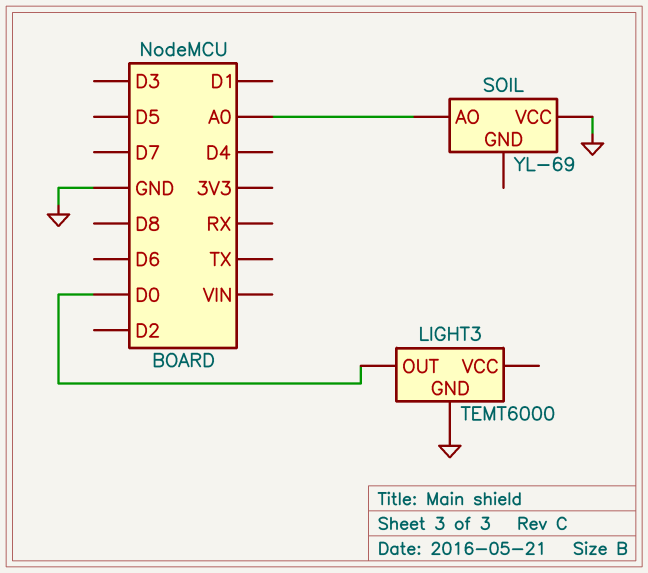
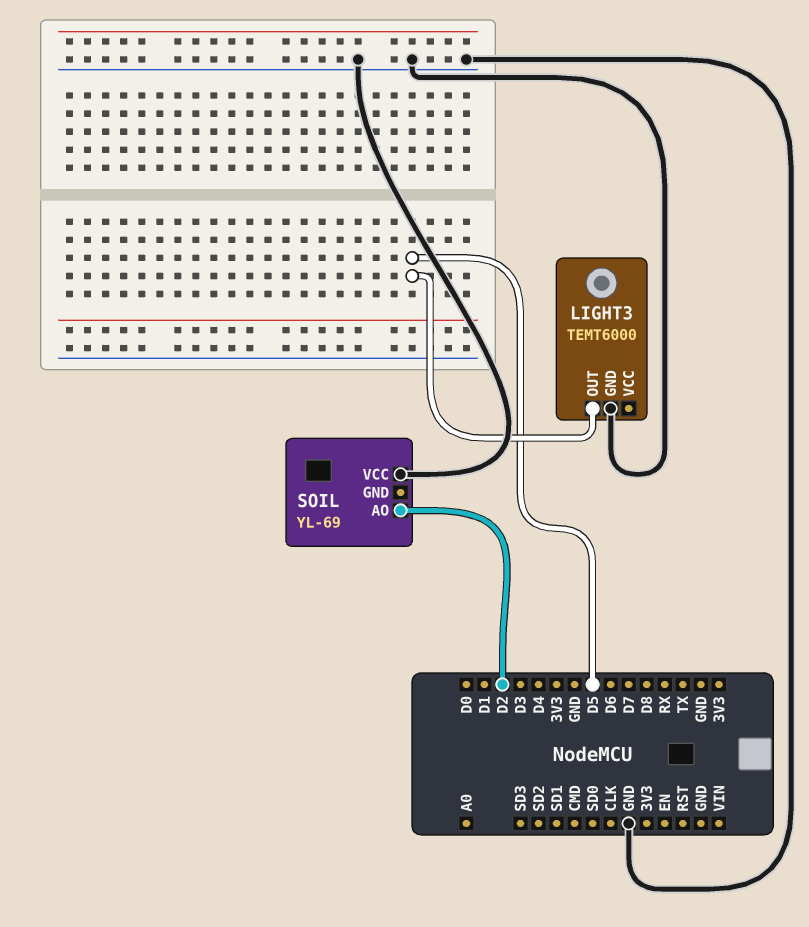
LIGHT3 pin OUT: D0 -> D5
SOIL pin AO: A0 -> D2

